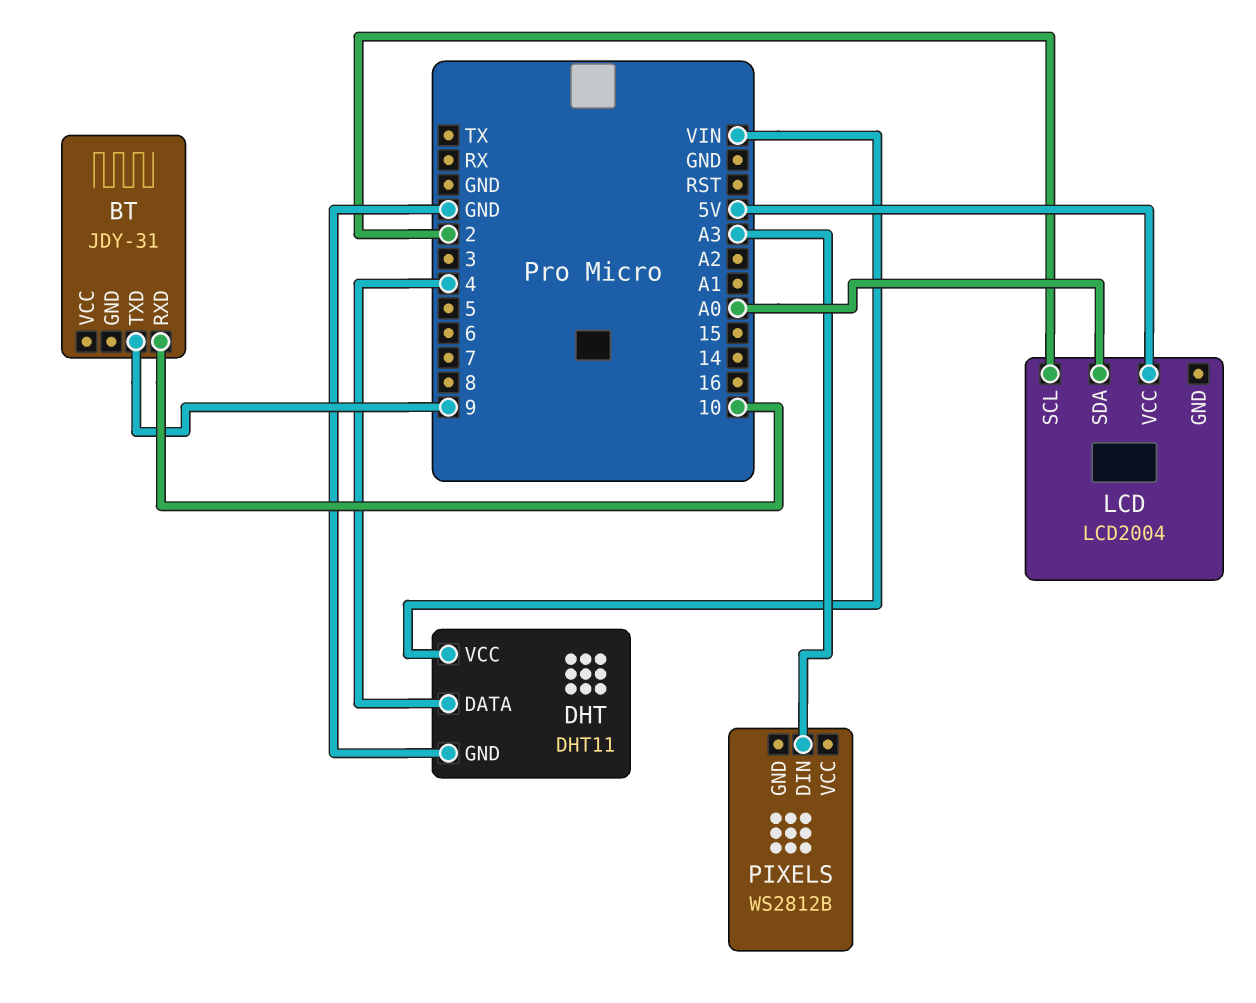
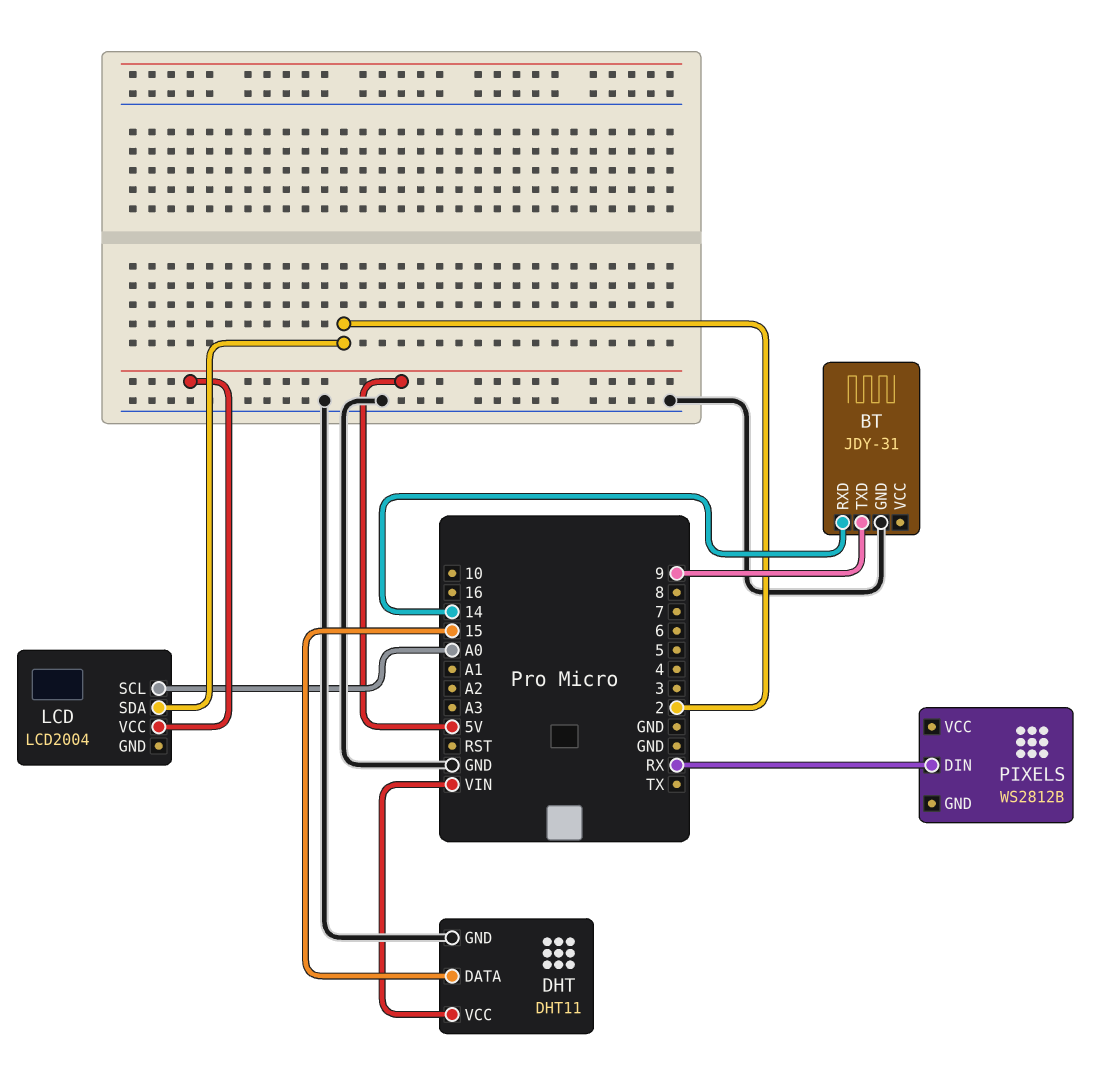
BT pin GND: none -> GND
BT pin RXD: 10 -> 14
DHT pin DATA: 4 -> 15
LCD pin SCL: 2 -> A0
LCD pin SDA: A0 -> 2
PIXELS pin DIN: A3 -> RX

